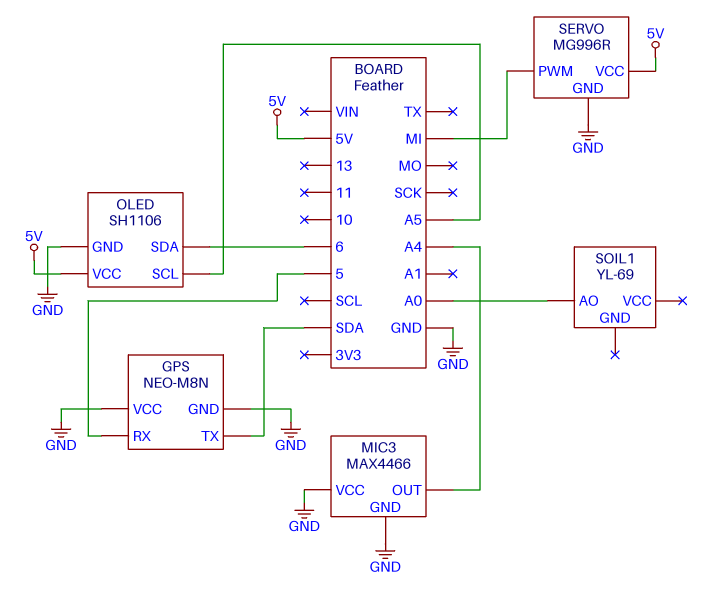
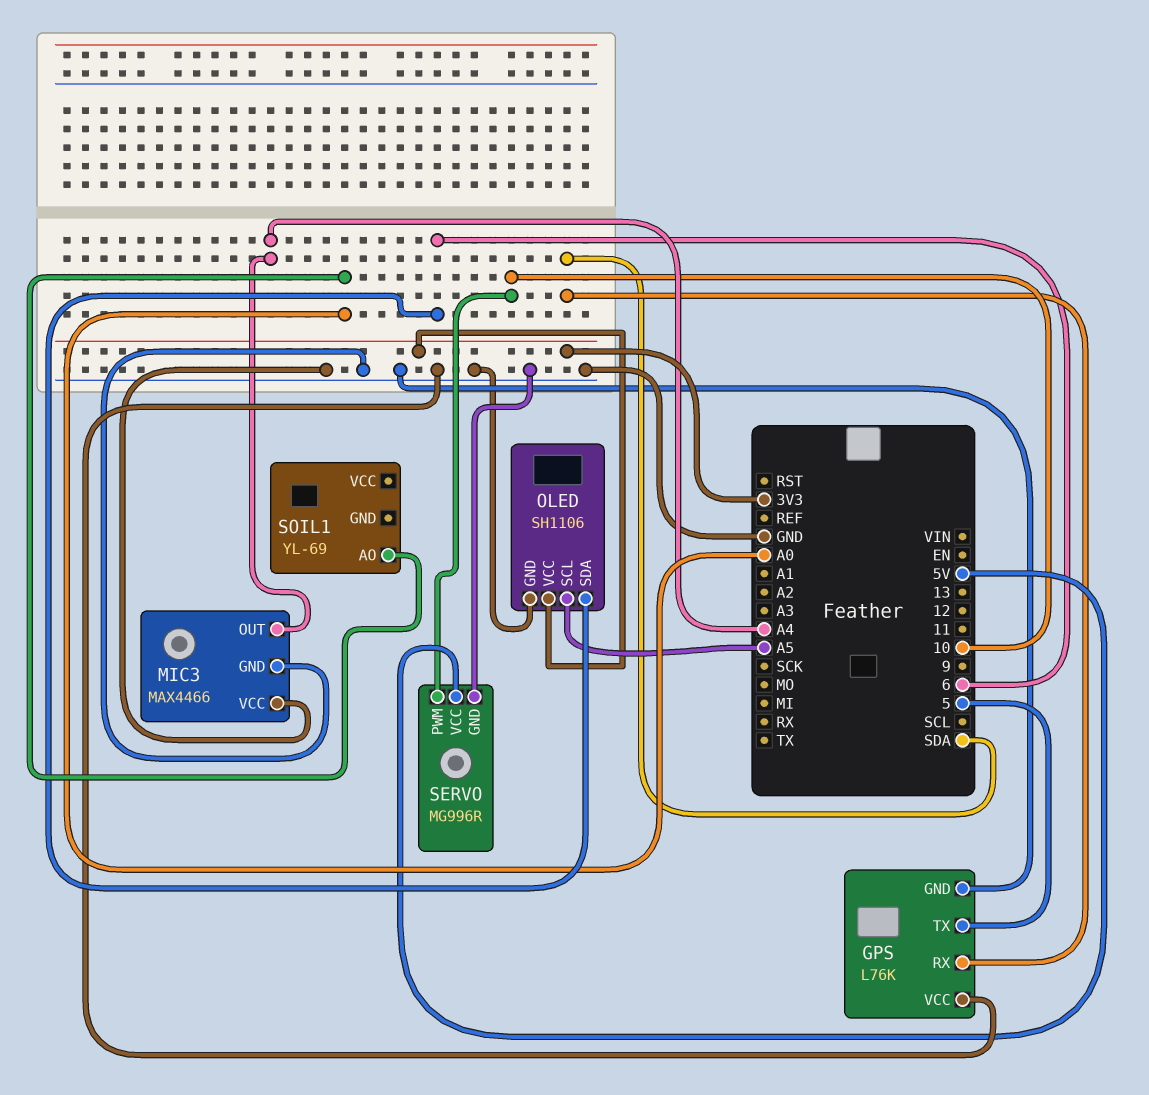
GPS: NEO-M8N -> L76K
GPS pin RX: 5 -> SDA
GPS pin TX: SDA -> 5
OLED pin VCC: 5V -> 3V3
SERVO pin PWM: MI -> 10

